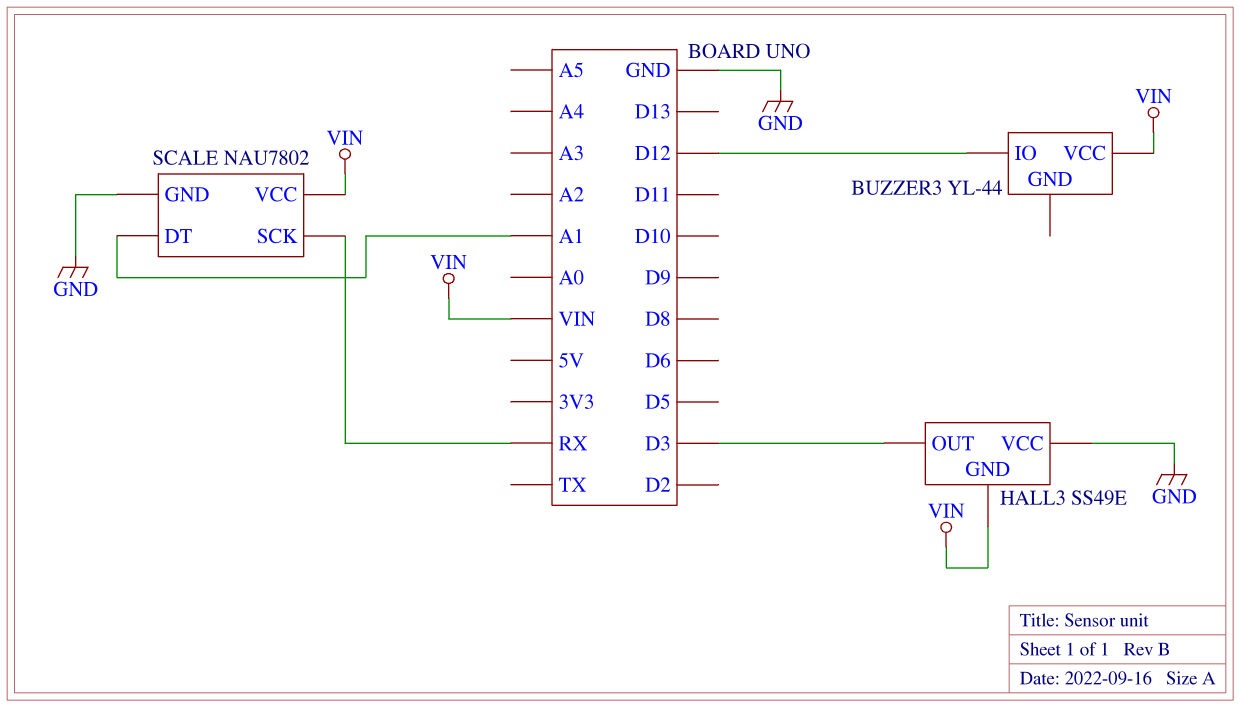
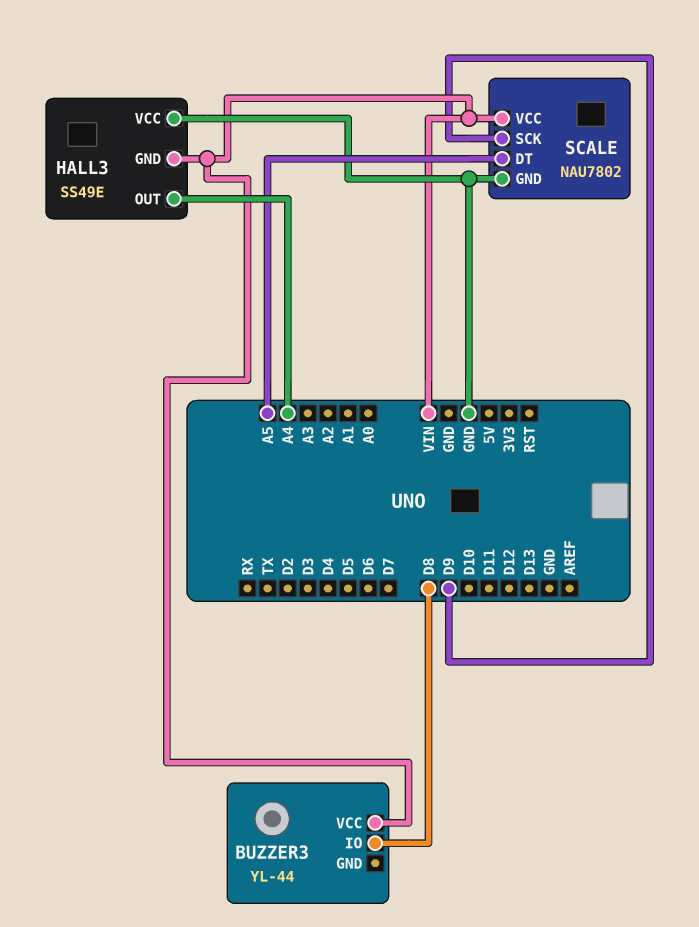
BUZZER3 pin IO: D12 -> D8
HALL3 pin OUT: D3 -> A4
SCALE pin DT: A1 -> A5
SCALE pin SCK: RX -> D9

